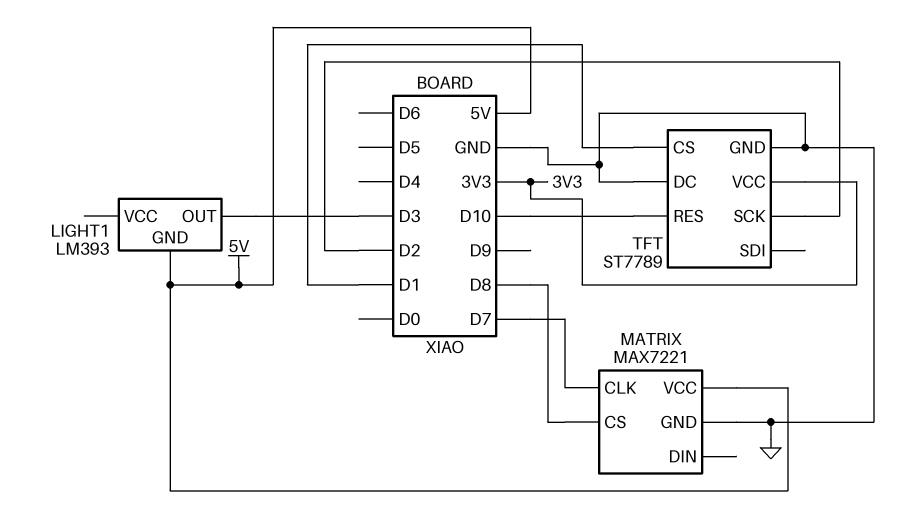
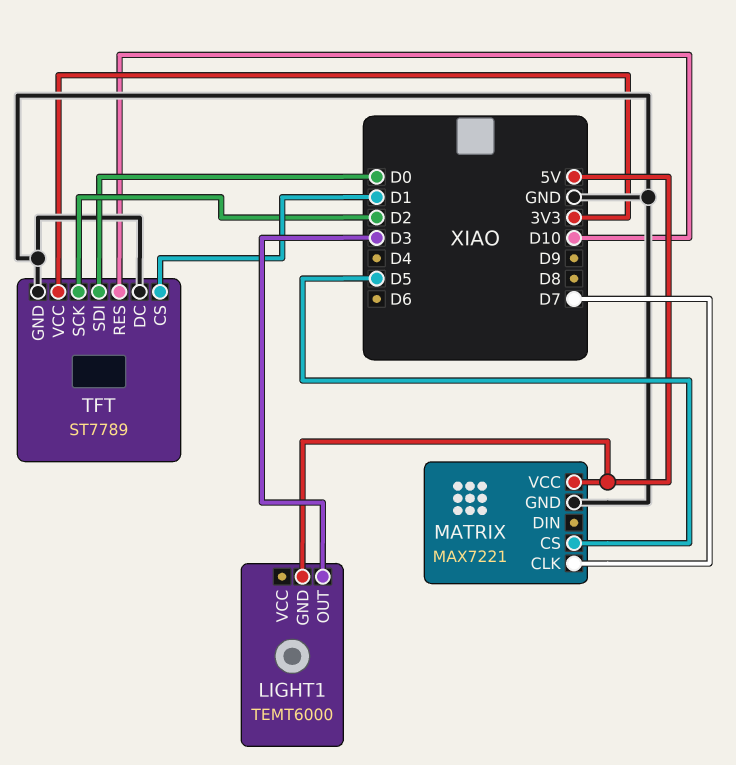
LIGHT1: LM393 -> TEMT6000
MATRIX pin CS: D8 -> D5
TFT pin SDI: none -> D0

